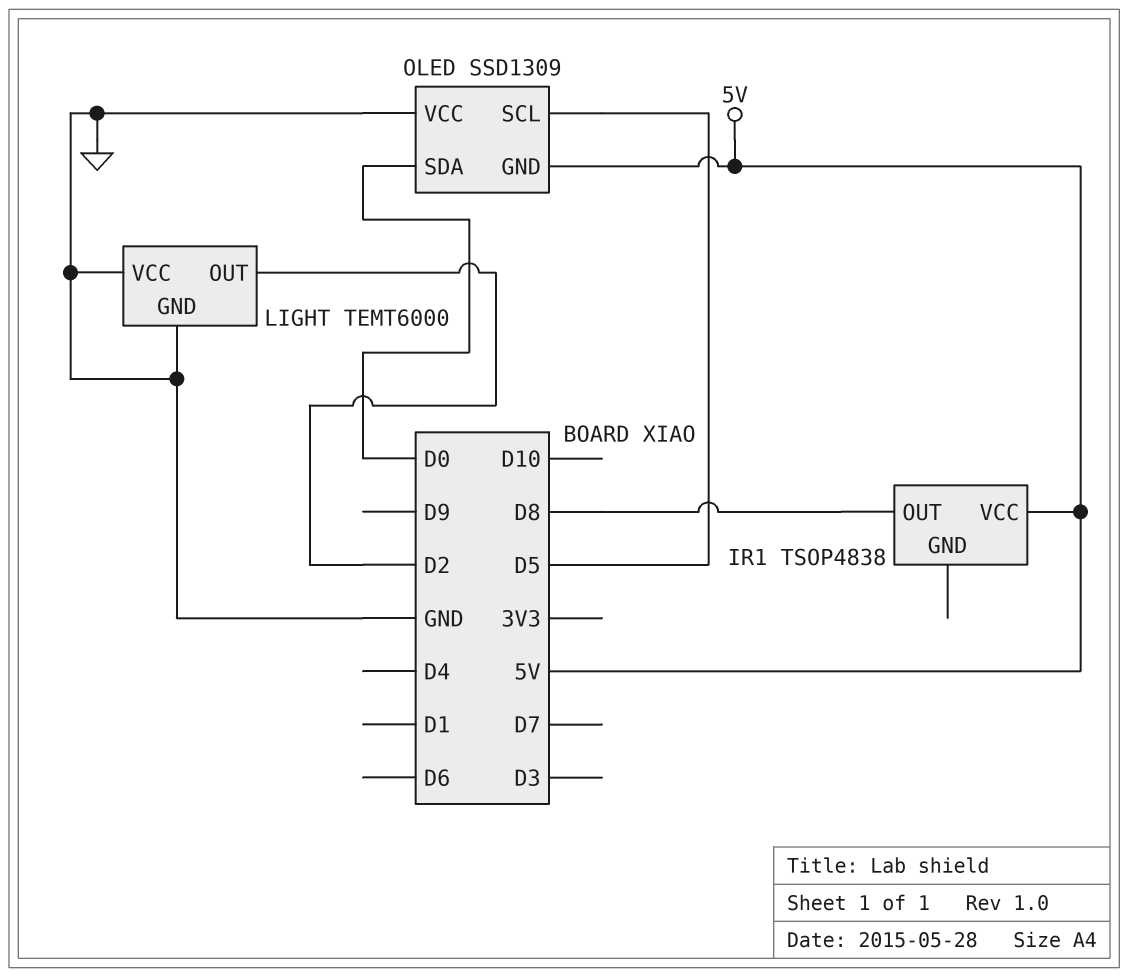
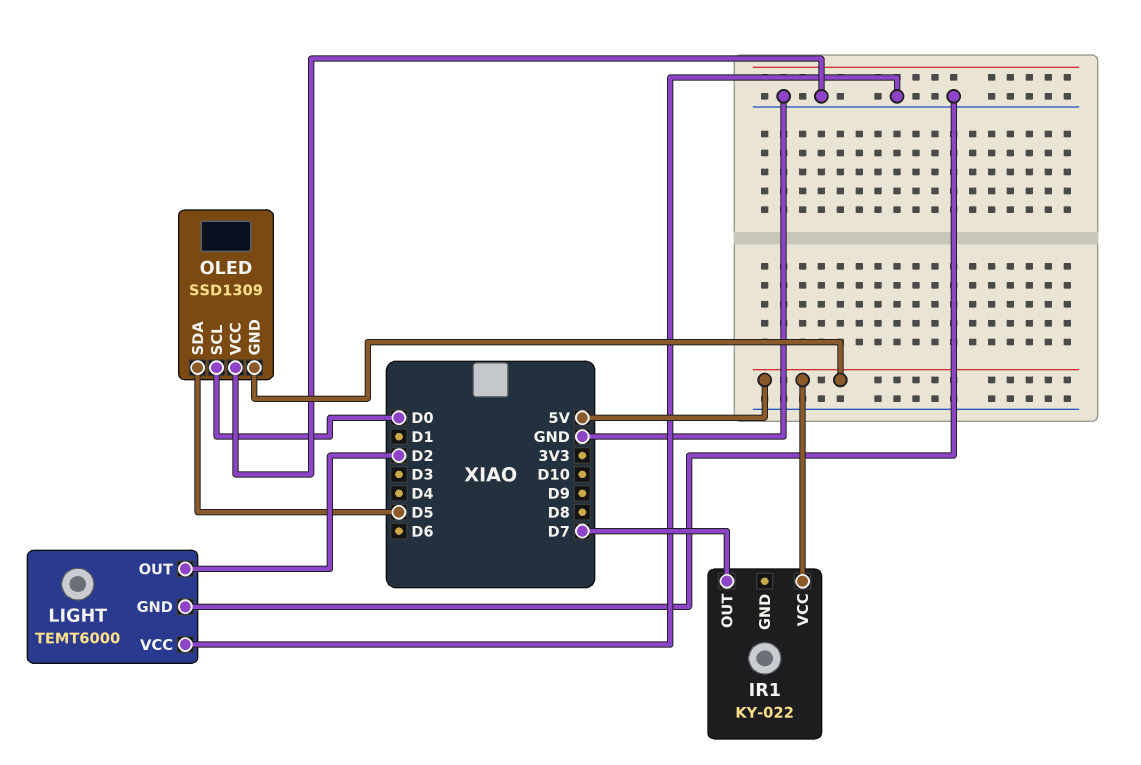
IR1: TSOP4838 -> KY-022
IR1 pin OUT: D8 -> D7
OLED pin SCL: D5 -> D0
OLED pin SDA: D0 -> D5

